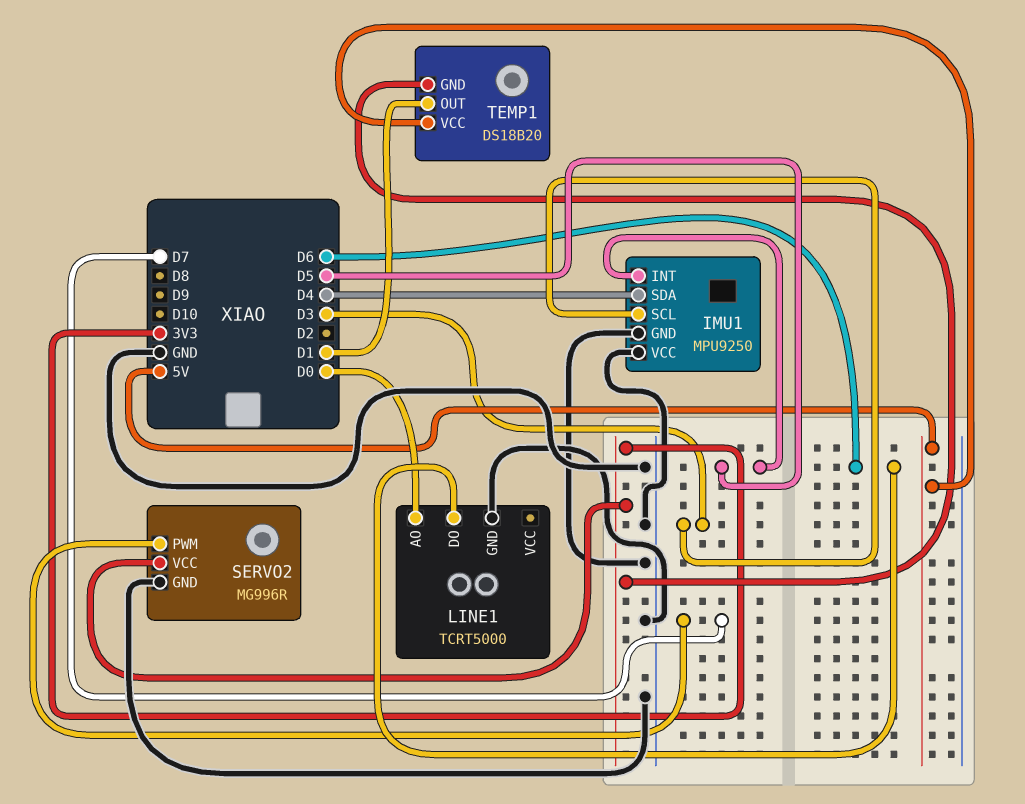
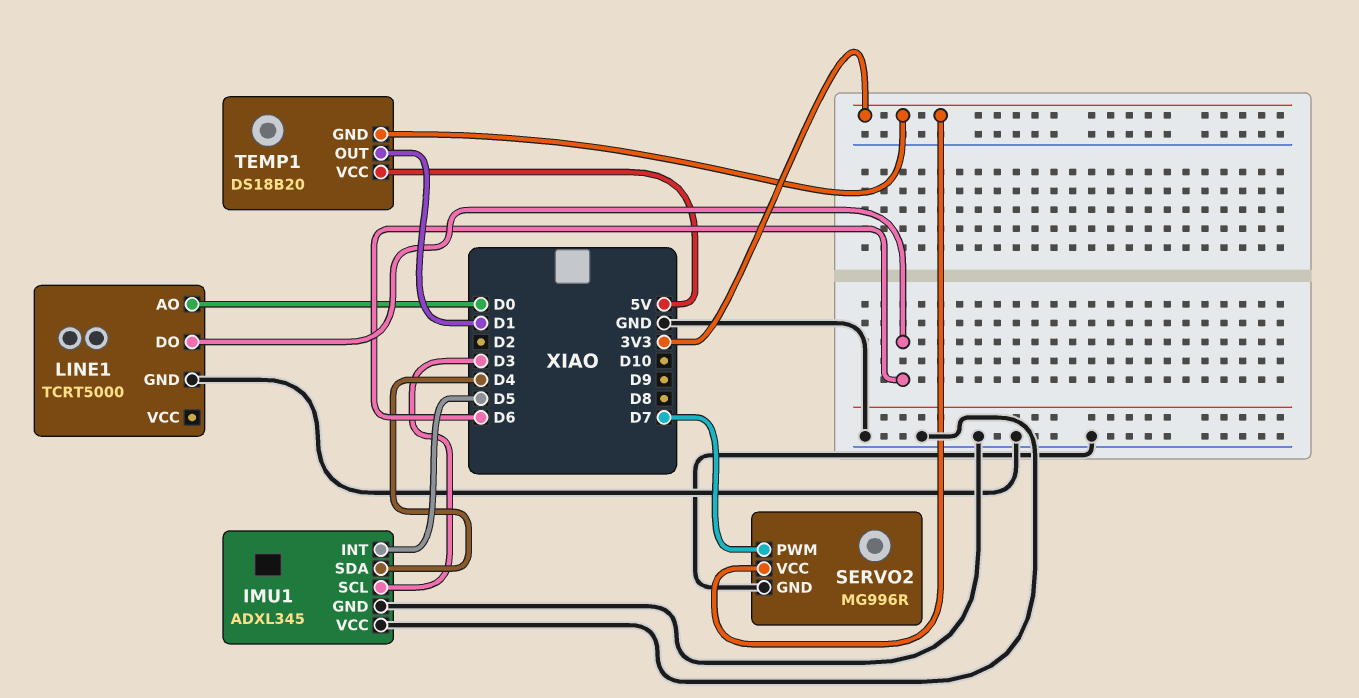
IMU1: MPU9250 -> ADXL345

